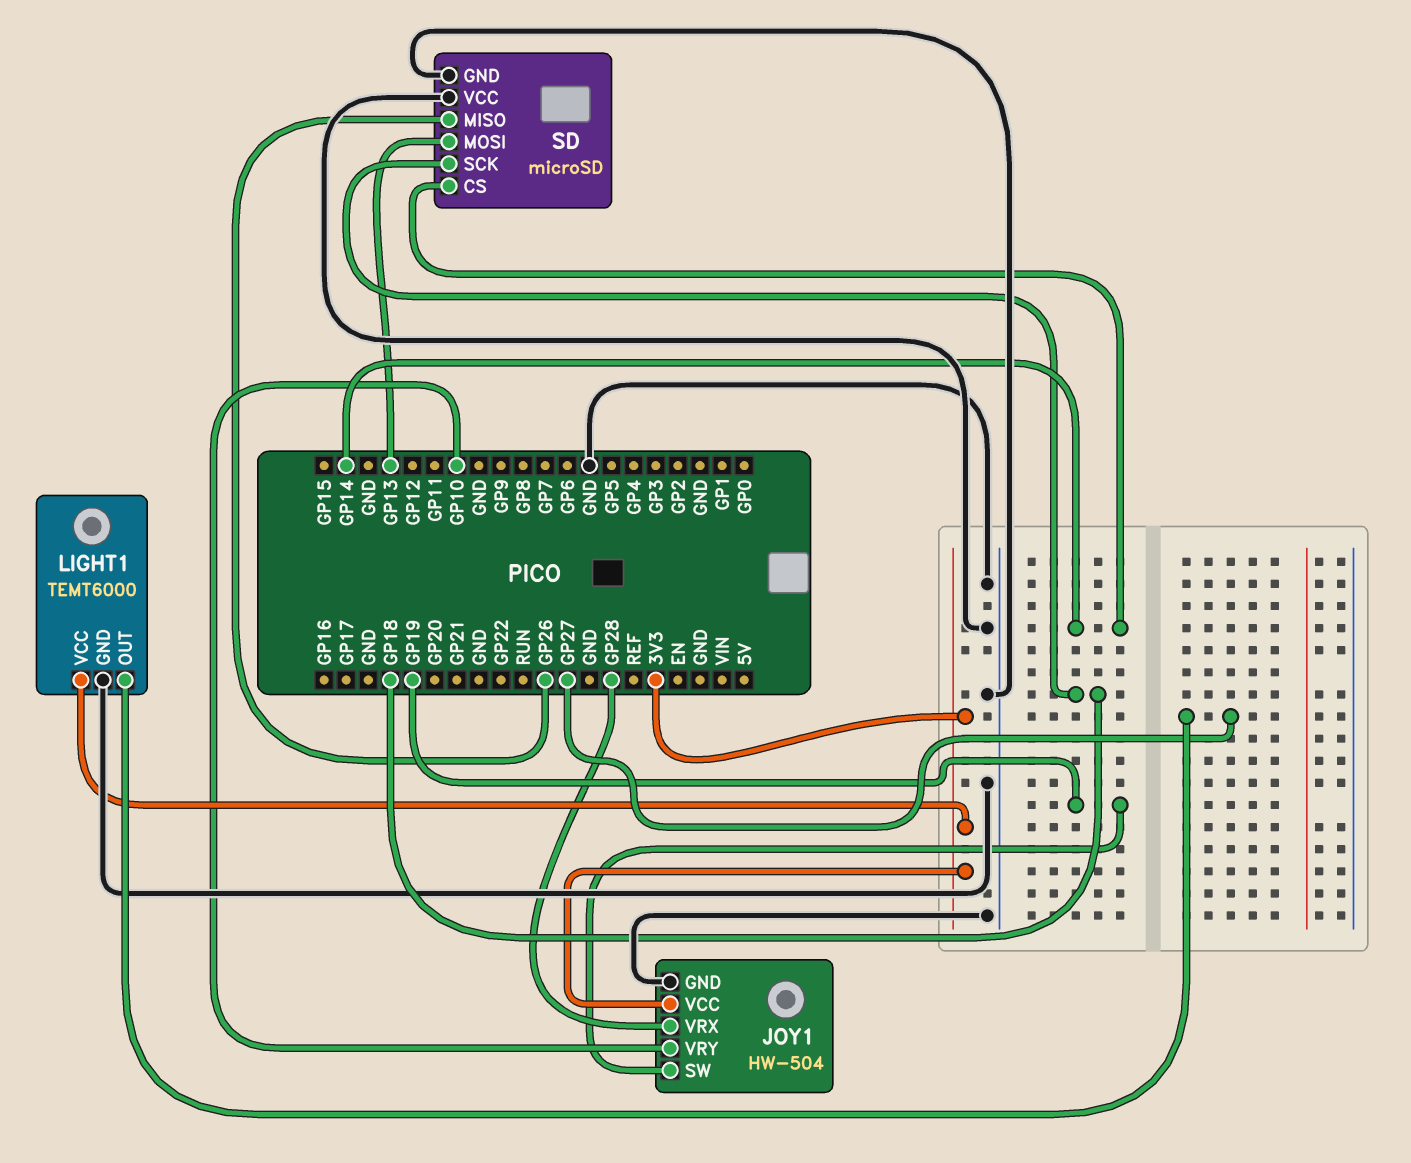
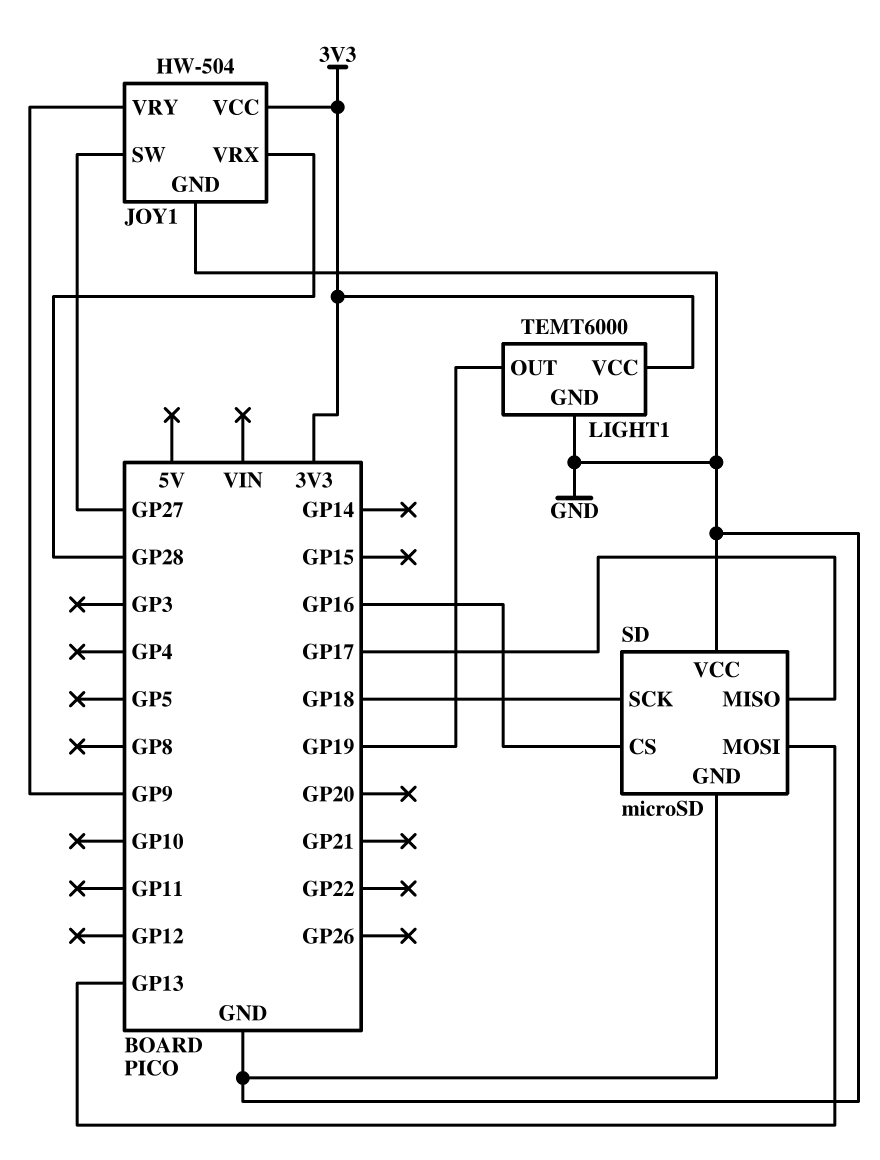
JOY1 pin SW: GP19 -> GP27
JOY1 pin VRY: GP10 -> GP9
LIGHT1 pin OUT: GP27 -> GP19
SD pin CS: GP14 -> GP16
SD pin MISO: GP26 -> GP17

